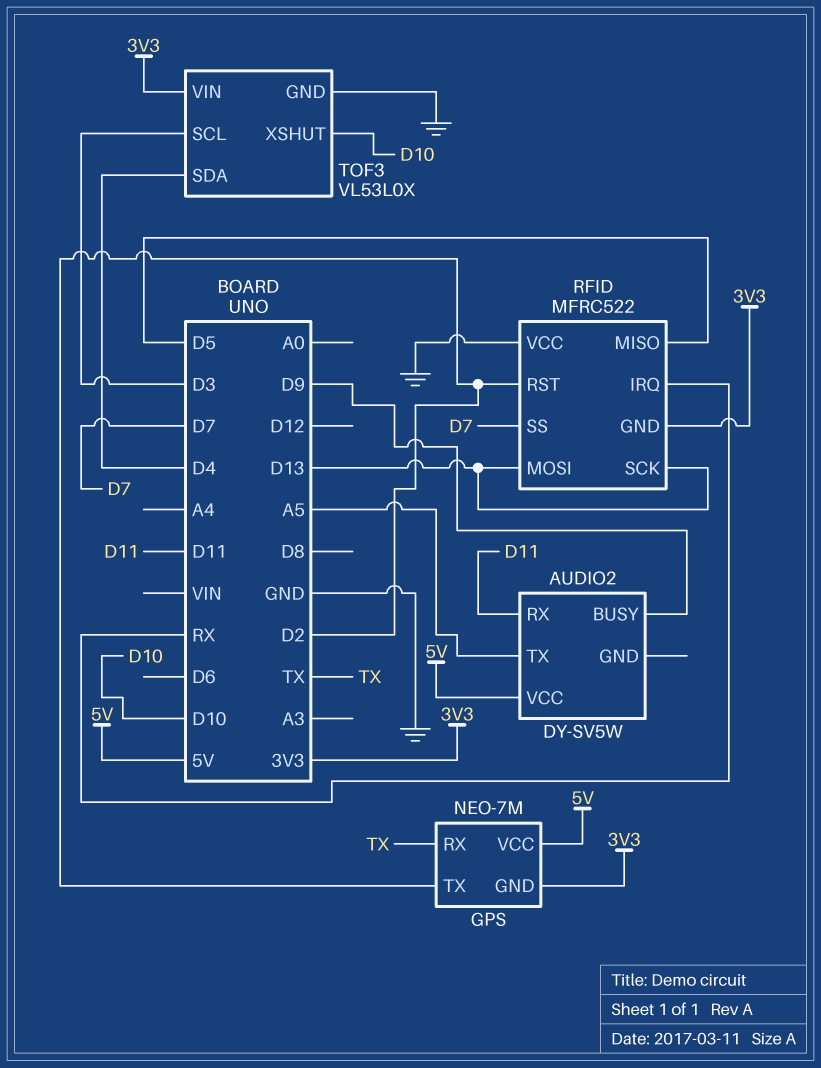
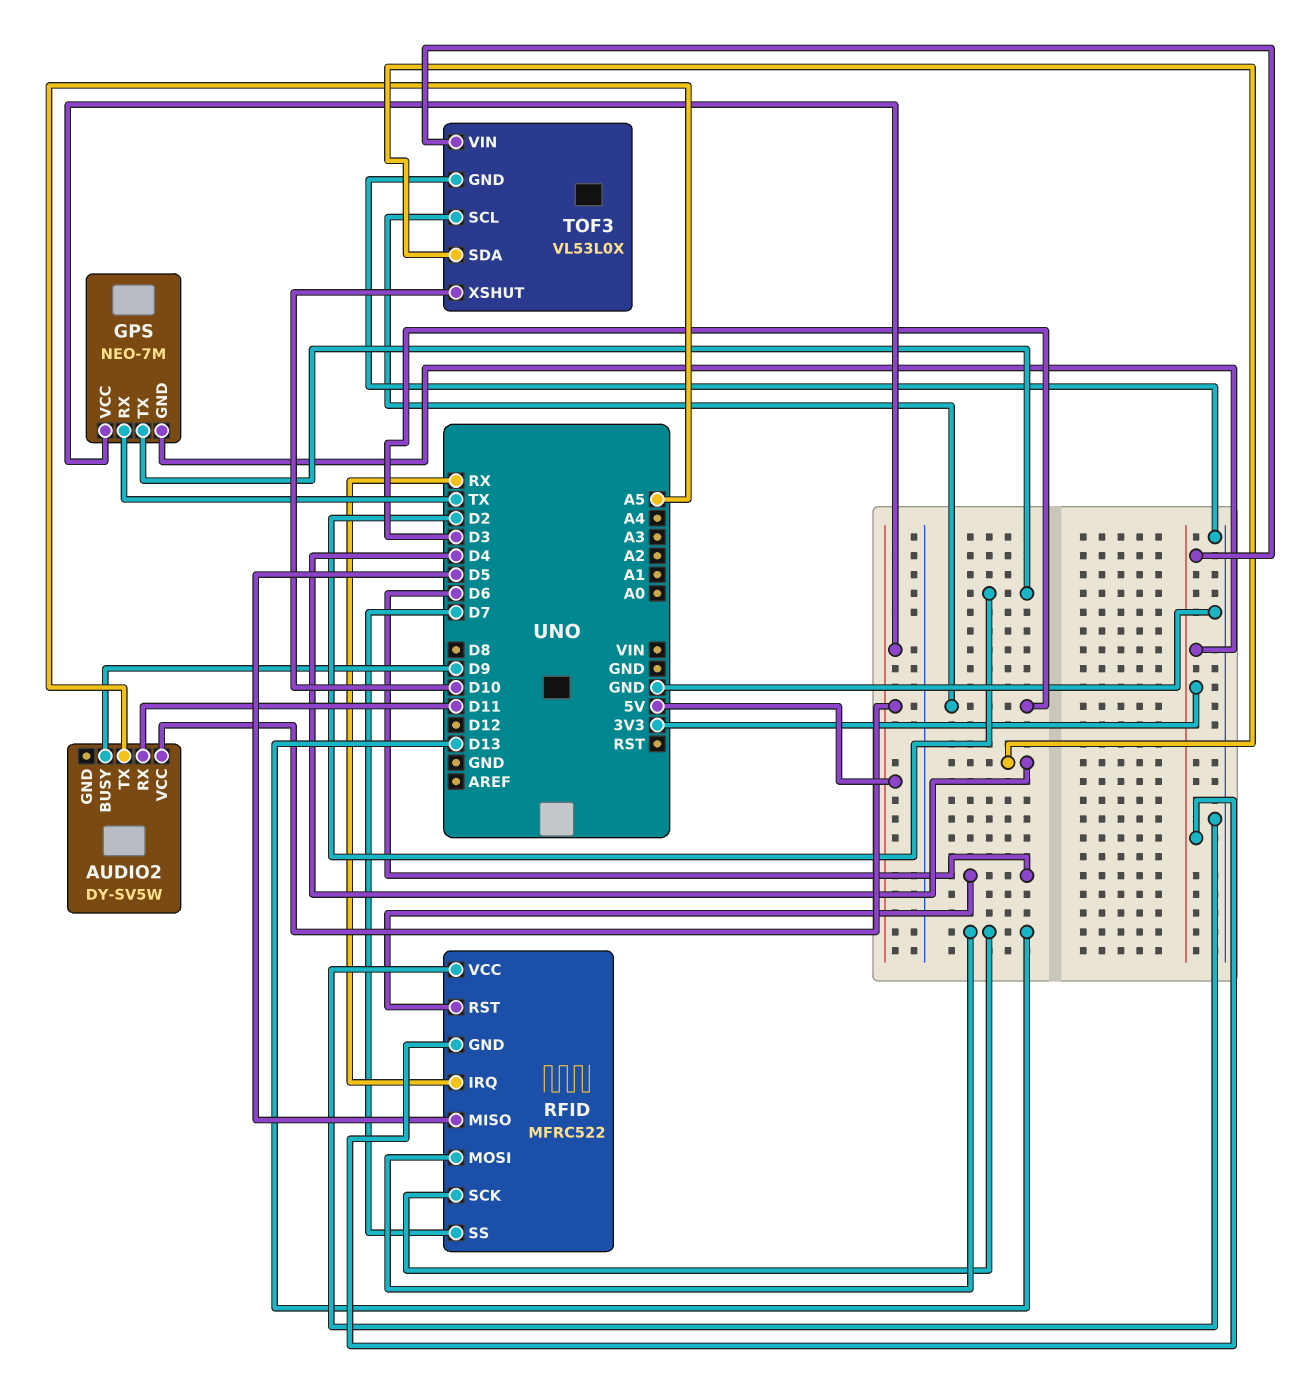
RFID pin RST: D2 -> D6

